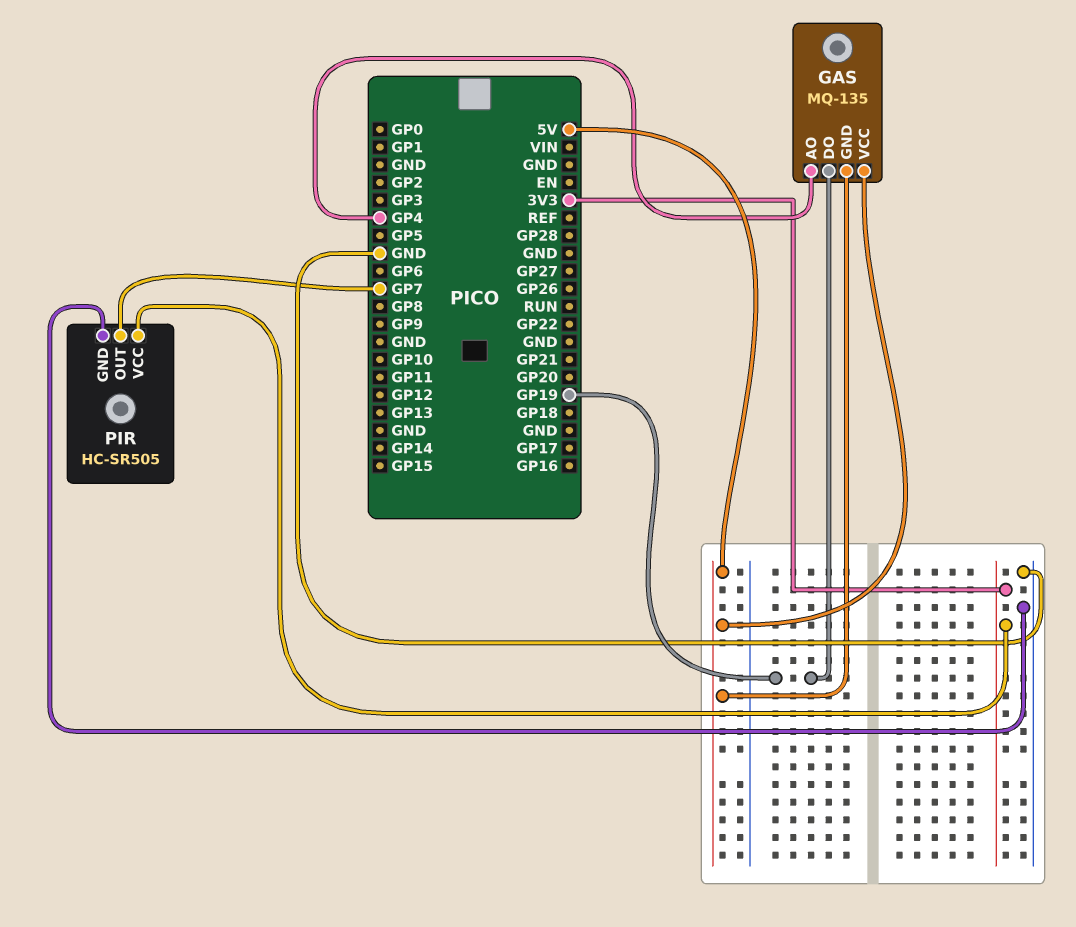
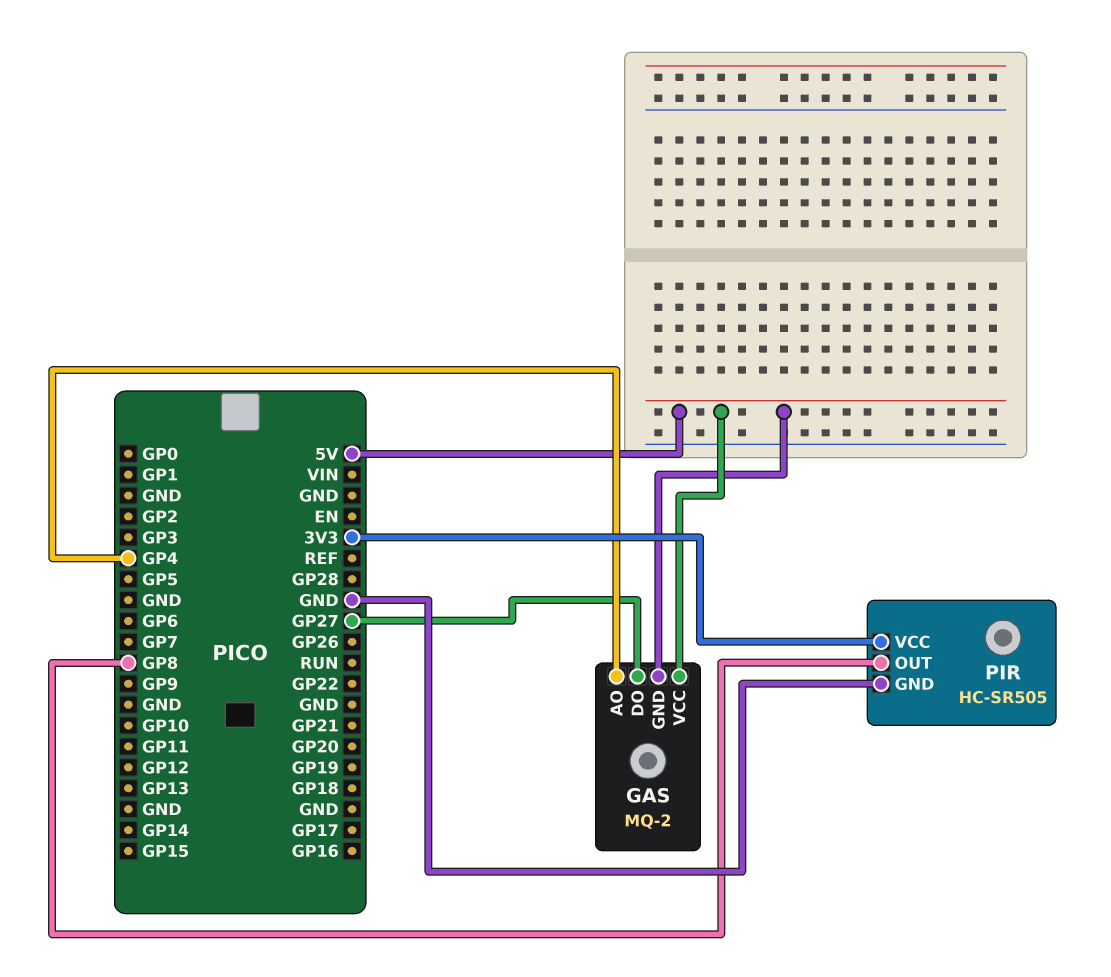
GAS: MQ-135 -> MQ-2
GAS pin DO: GP19 -> GP27
PIR pin OUT: GP7 -> GP8

